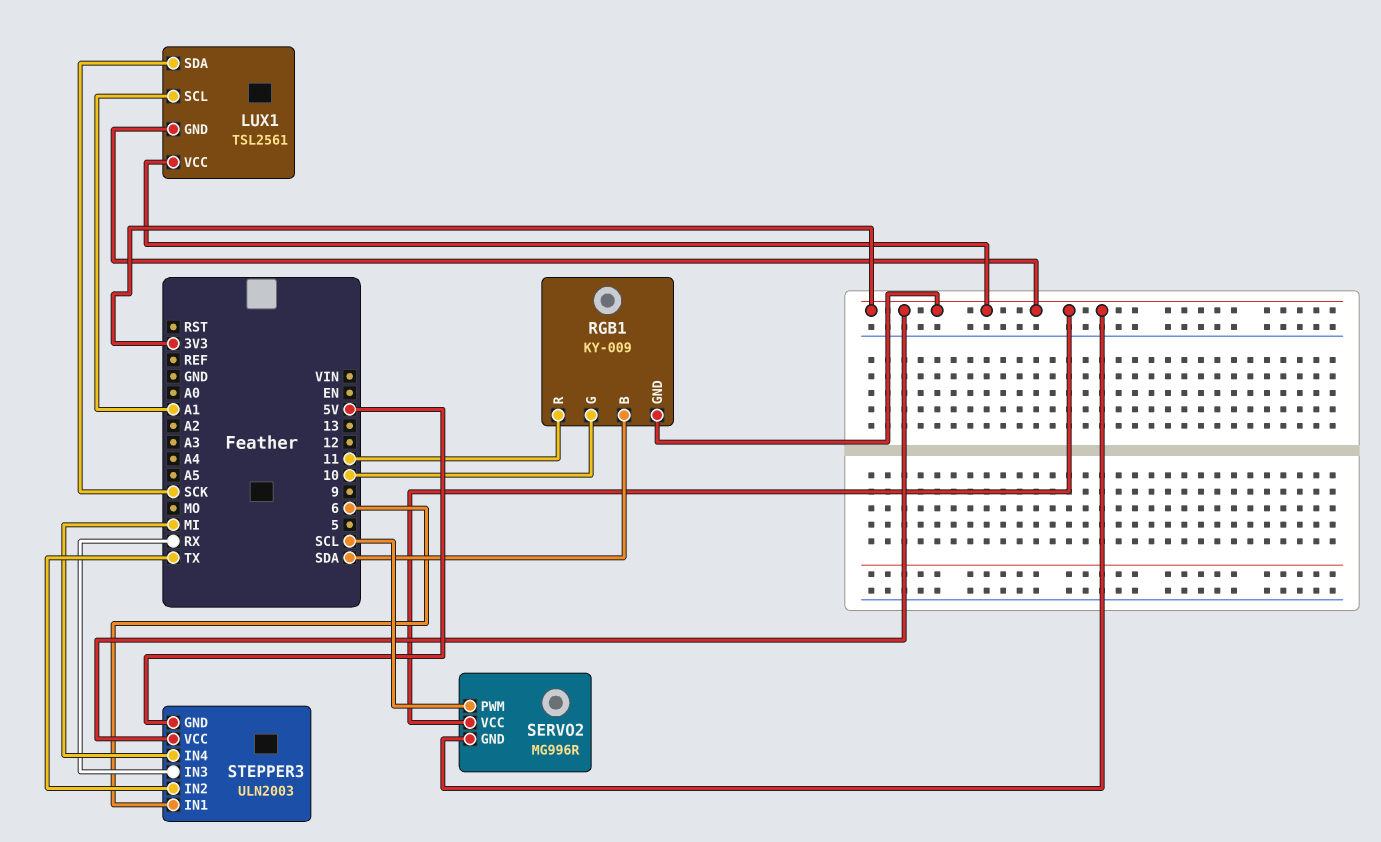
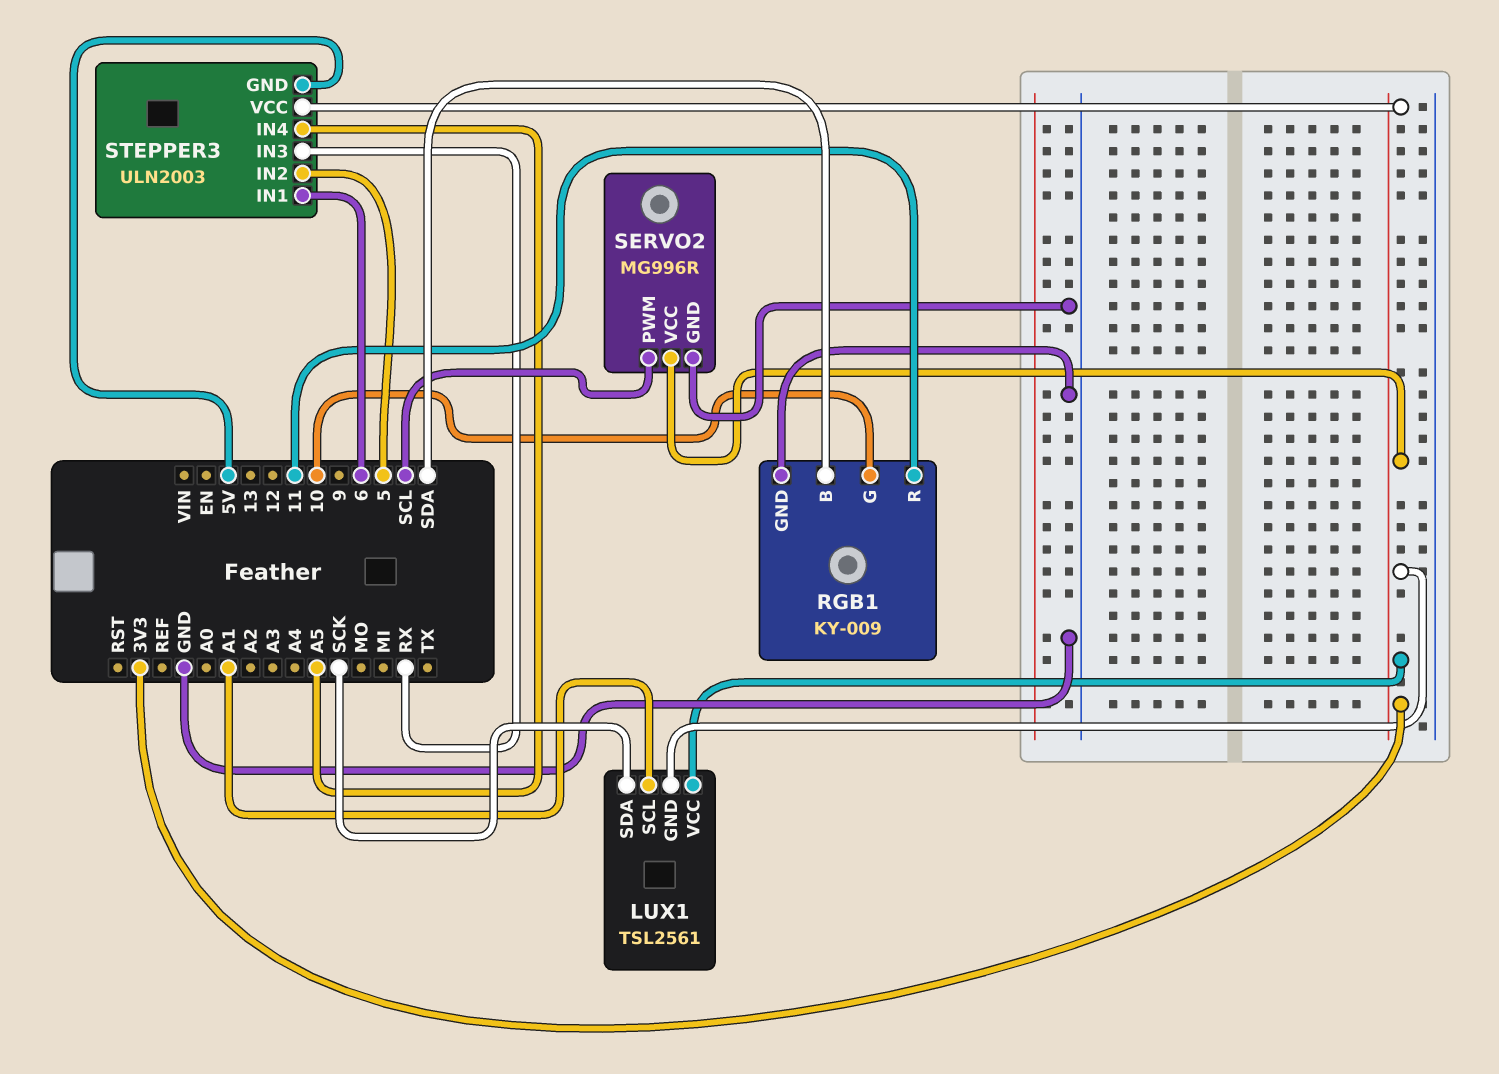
RGB1 pin GND: 3V3 -> GND
SERVO2 pin GND: 3V3 -> GND
STEPPER3 pin IN2: TX -> 5
STEPPER3 pin IN4: MI -> A5

